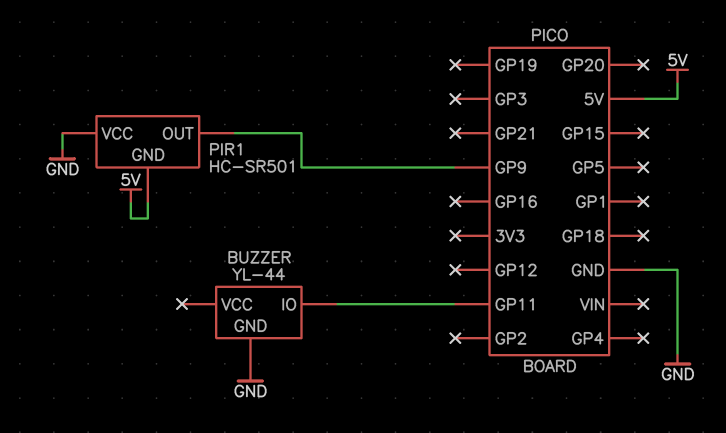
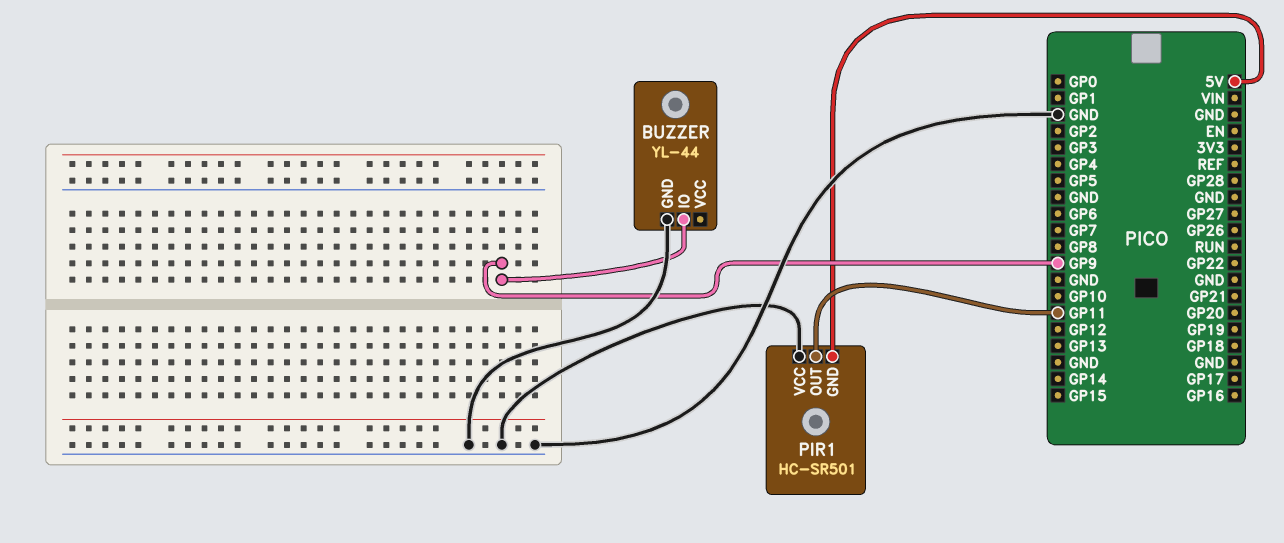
BUZZER pin IO: GP11 -> GP9
PIR1 pin OUT: GP9 -> GP11

